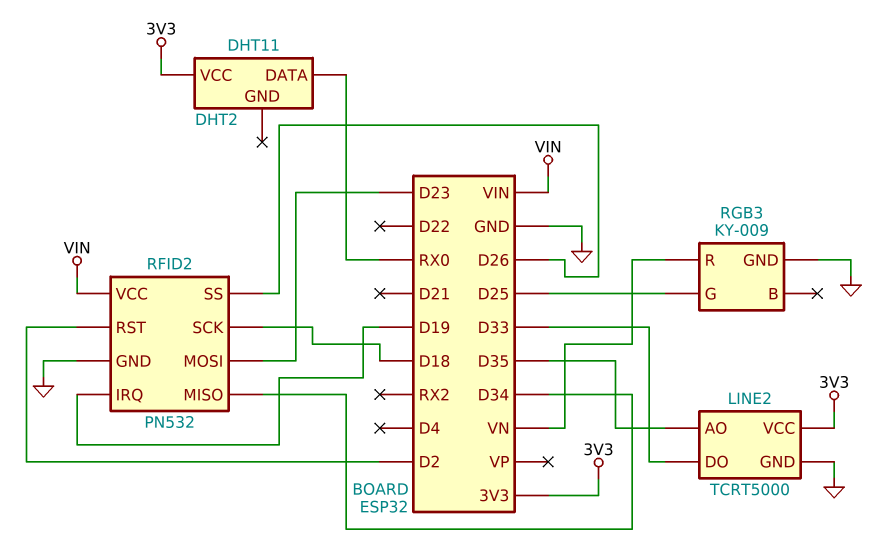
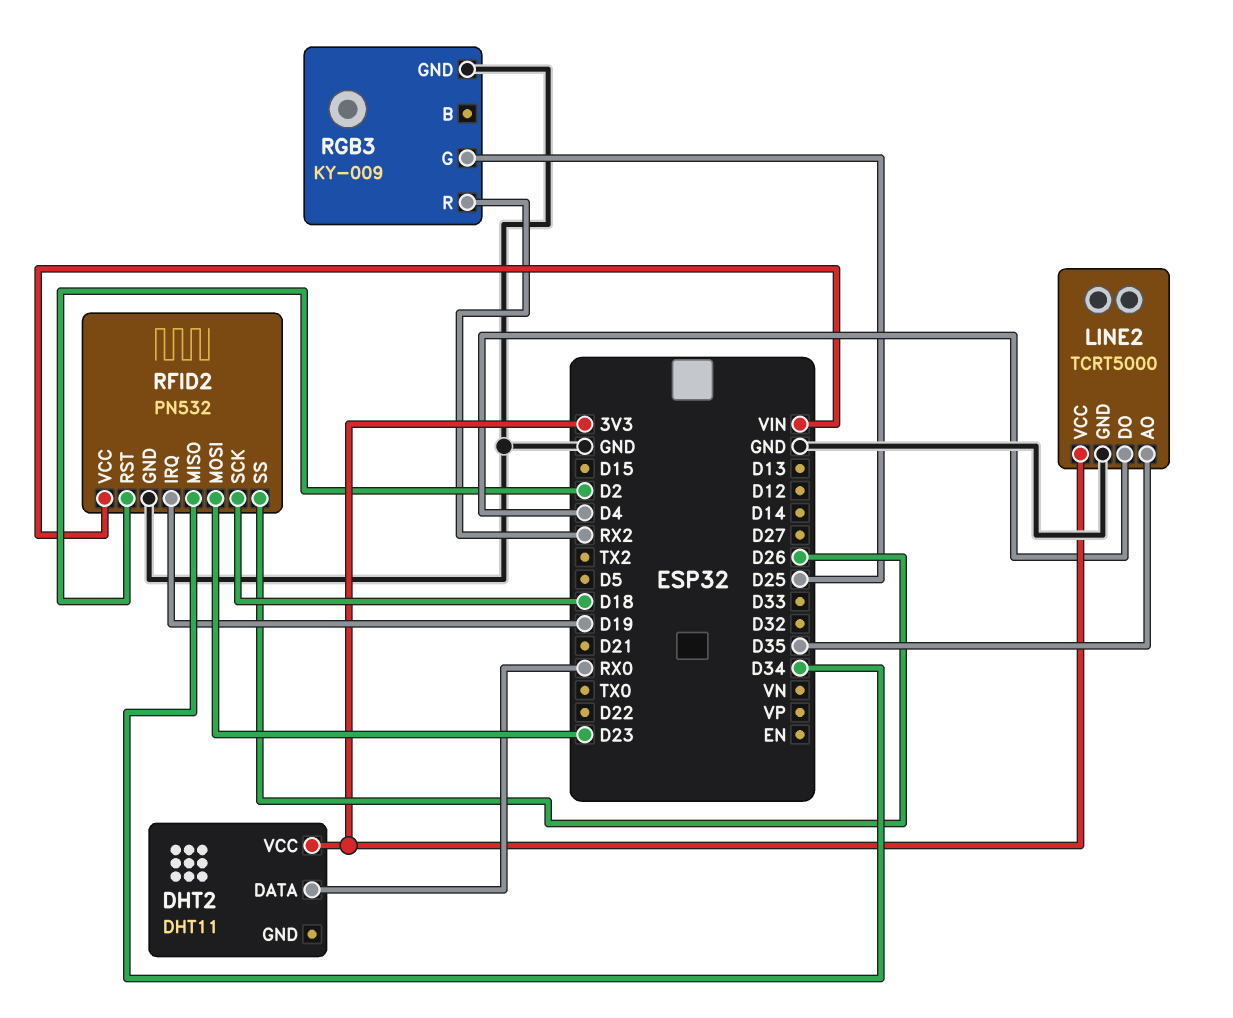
LINE2 pin DO: D33 -> D4
RGB3 pin R: VN -> RX2

